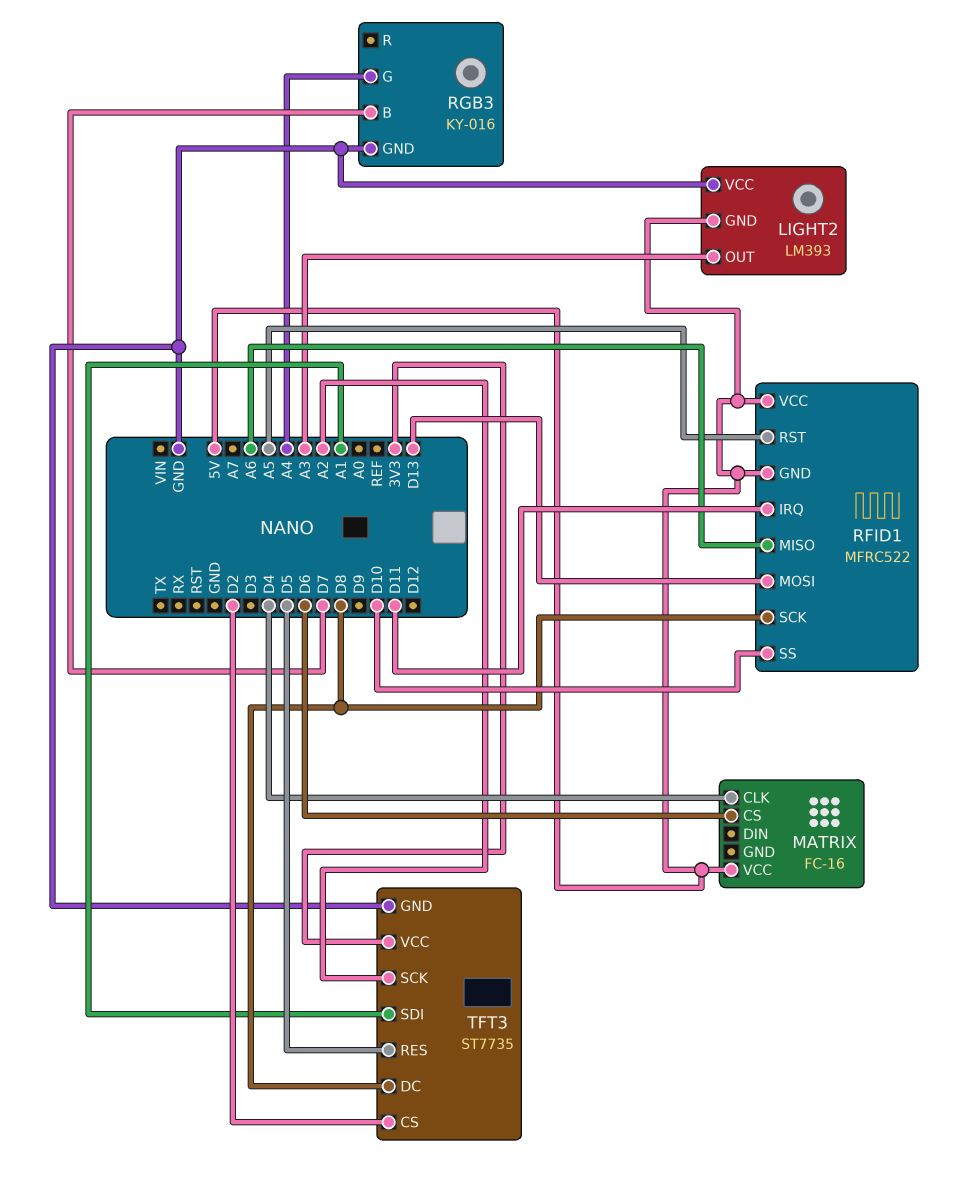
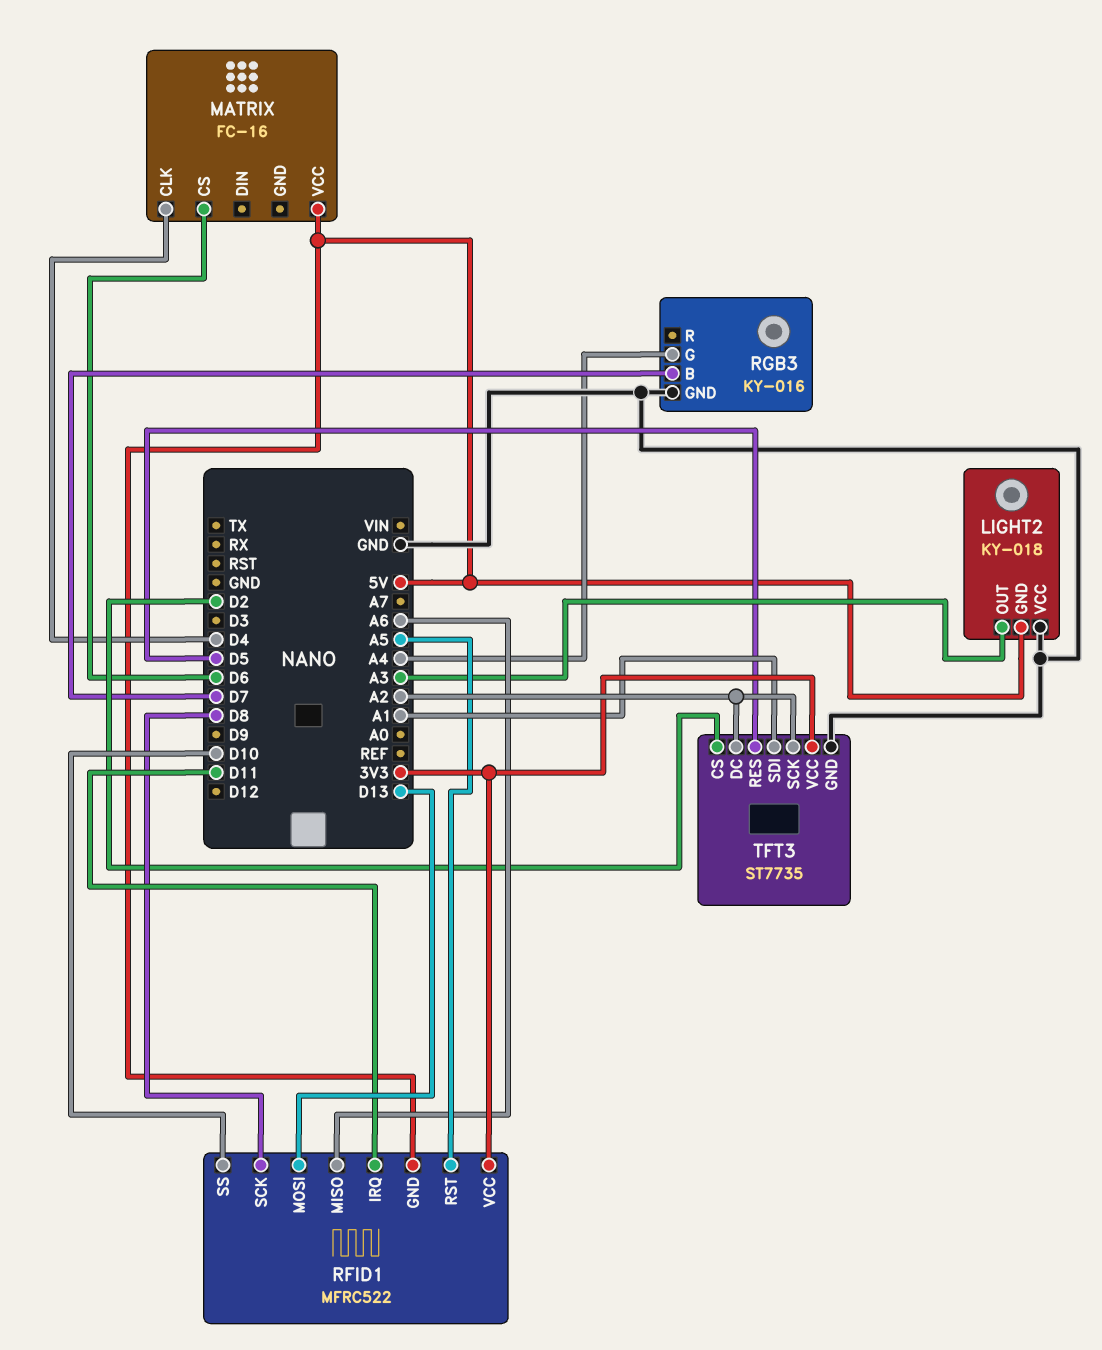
LIGHT2: LM393 -> KY-018
RFID1 pin VCC: 5V -> 3V3
TFT3 pin DC: D8 -> A2

